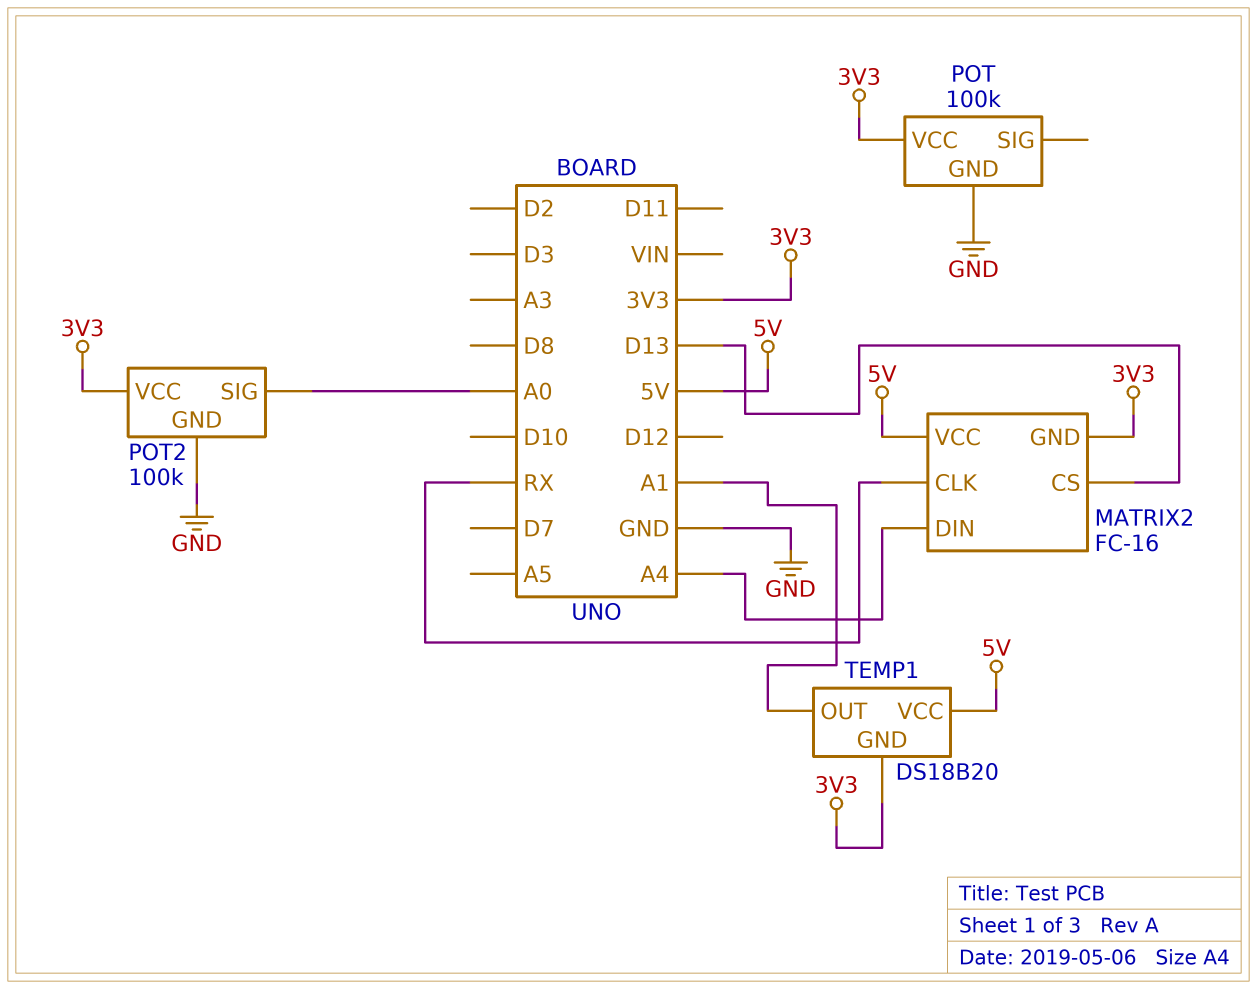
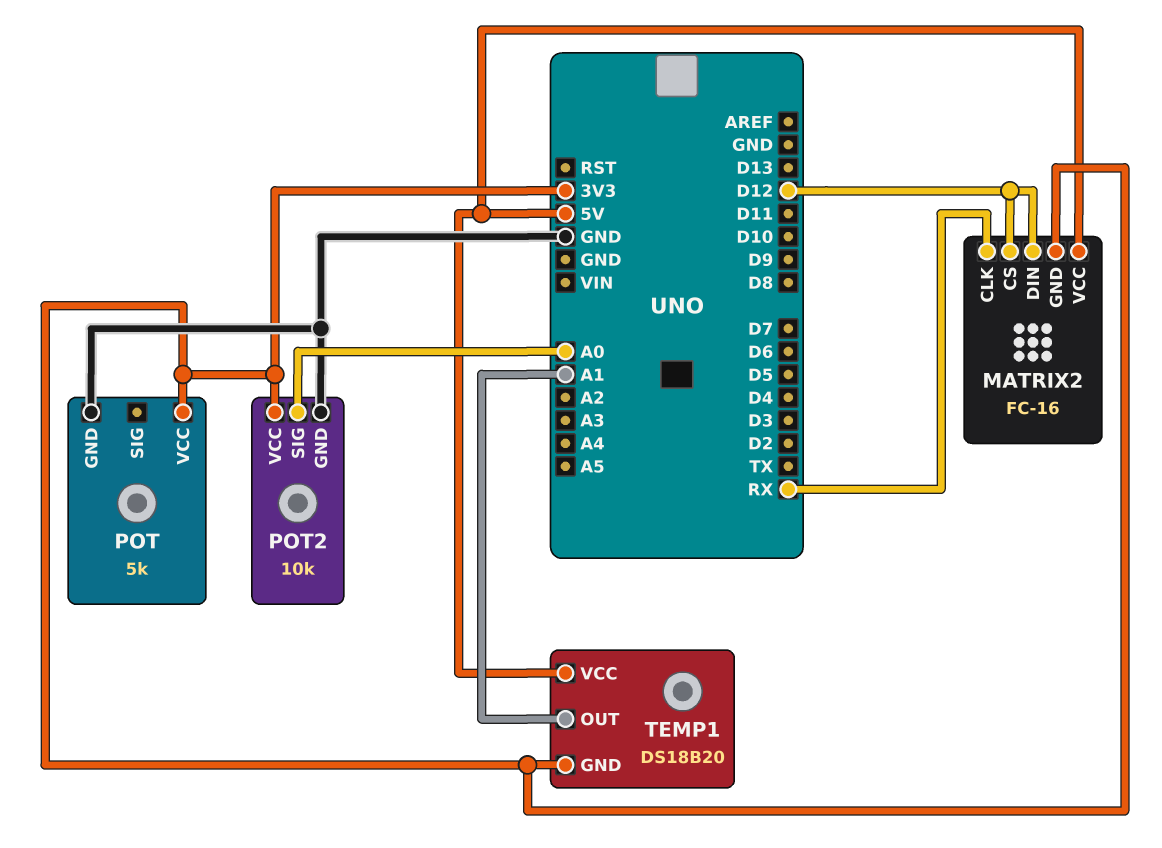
MATRIX2 pin CS: D13 -> D12
MATRIX2 pin DIN: A4 -> D12
POT: 100k -> 5k
POT2: 100k -> 10k

